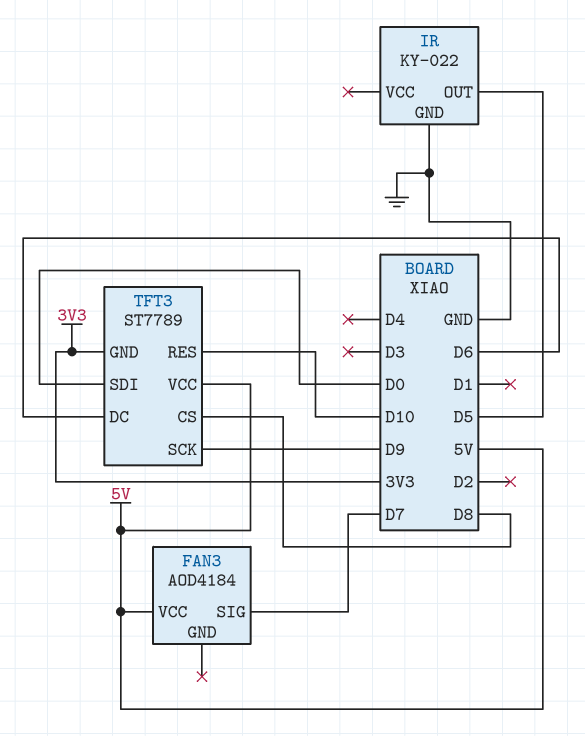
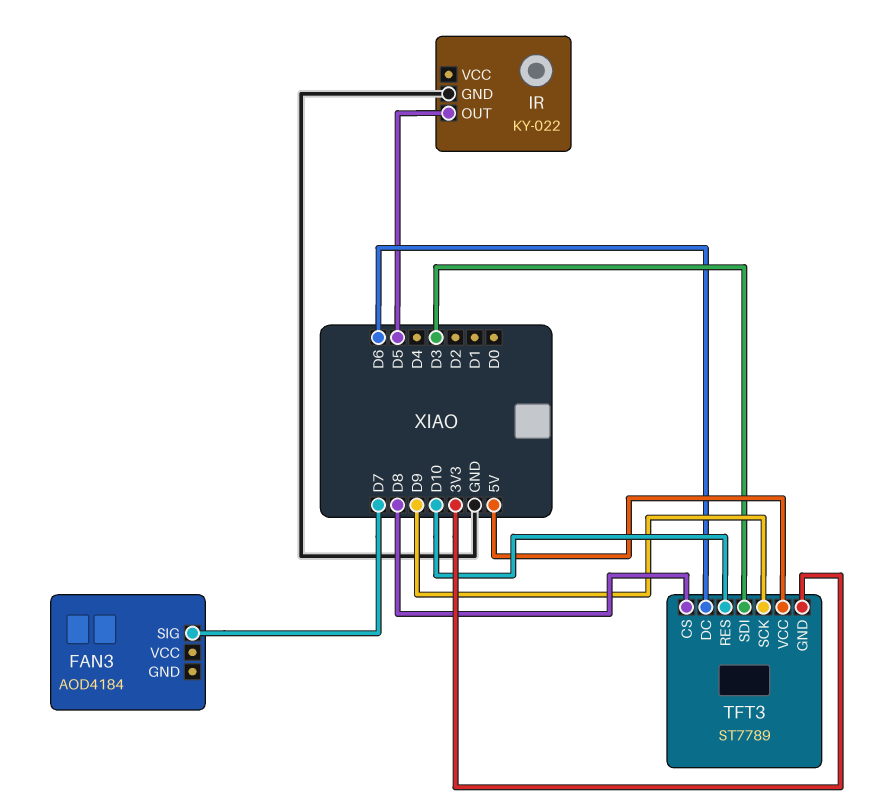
FAN3 pin VCC: 5V -> none
TFT3 pin SDI: D0 -> D3

